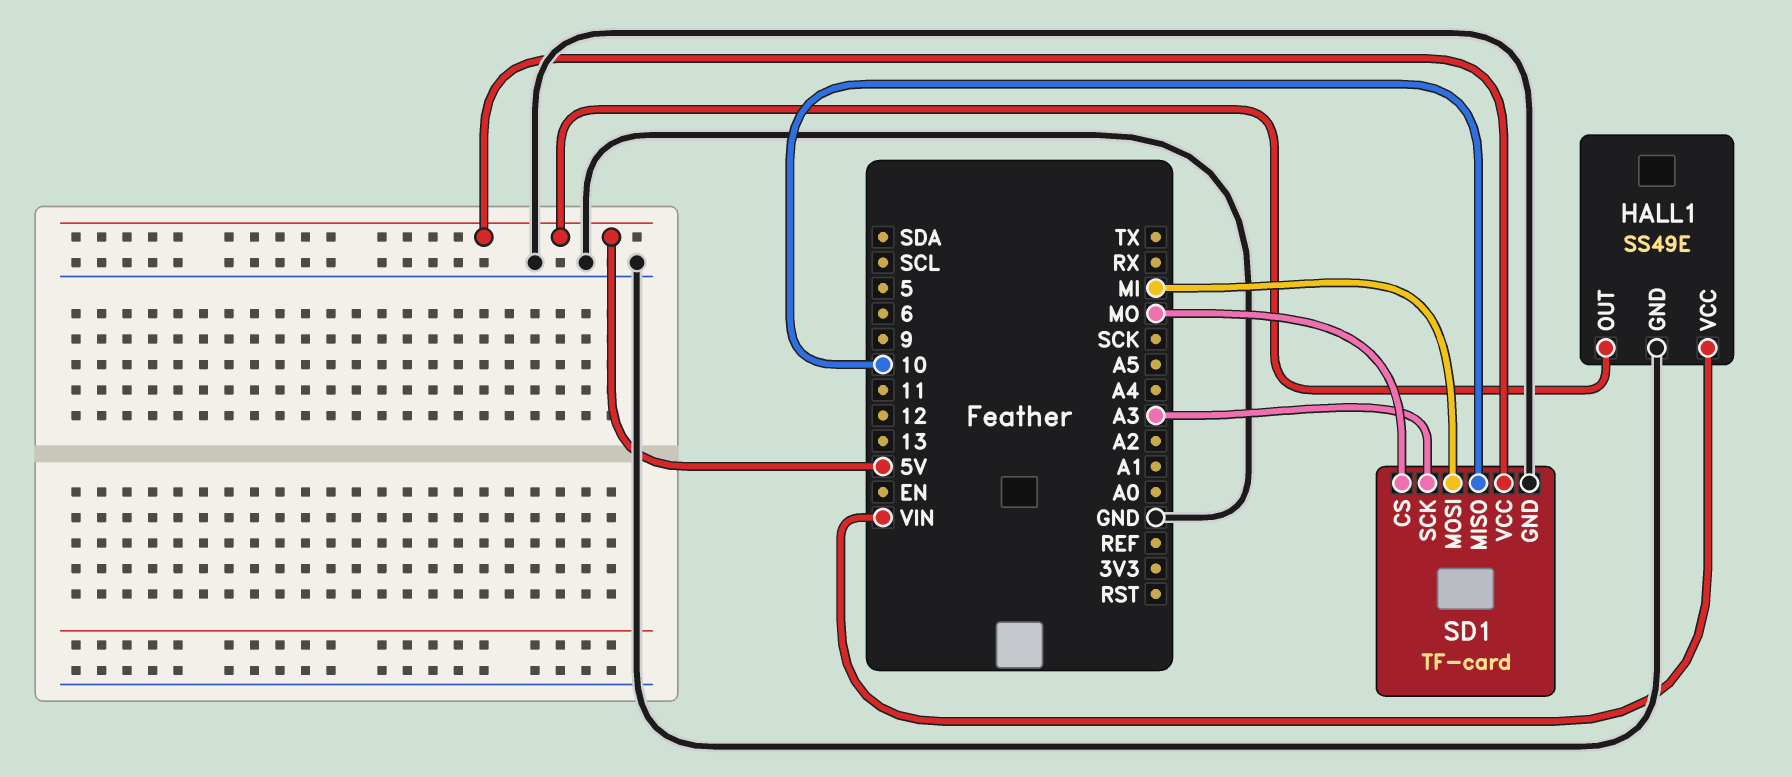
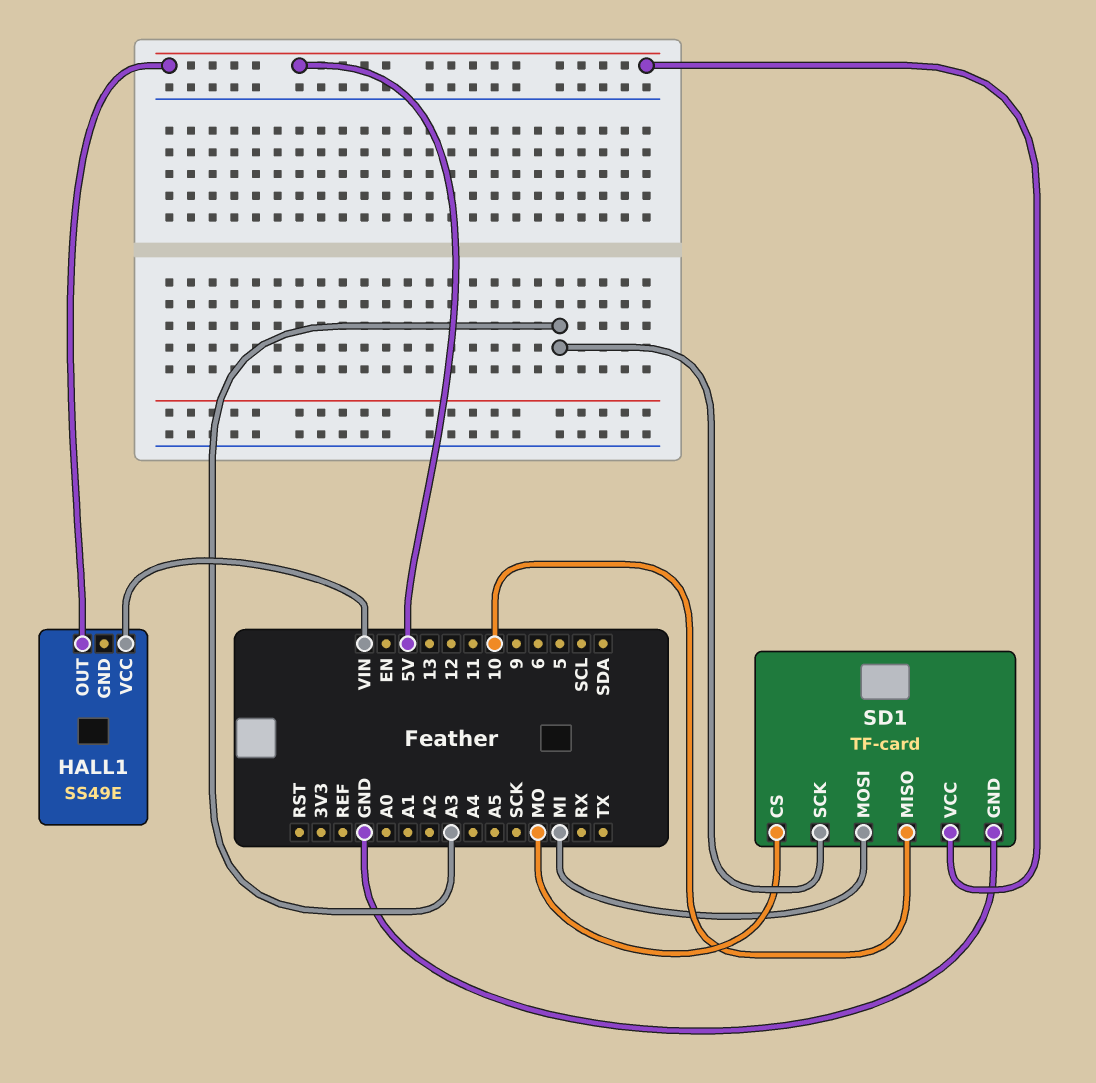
HALL1 pin GND: GND -> none

